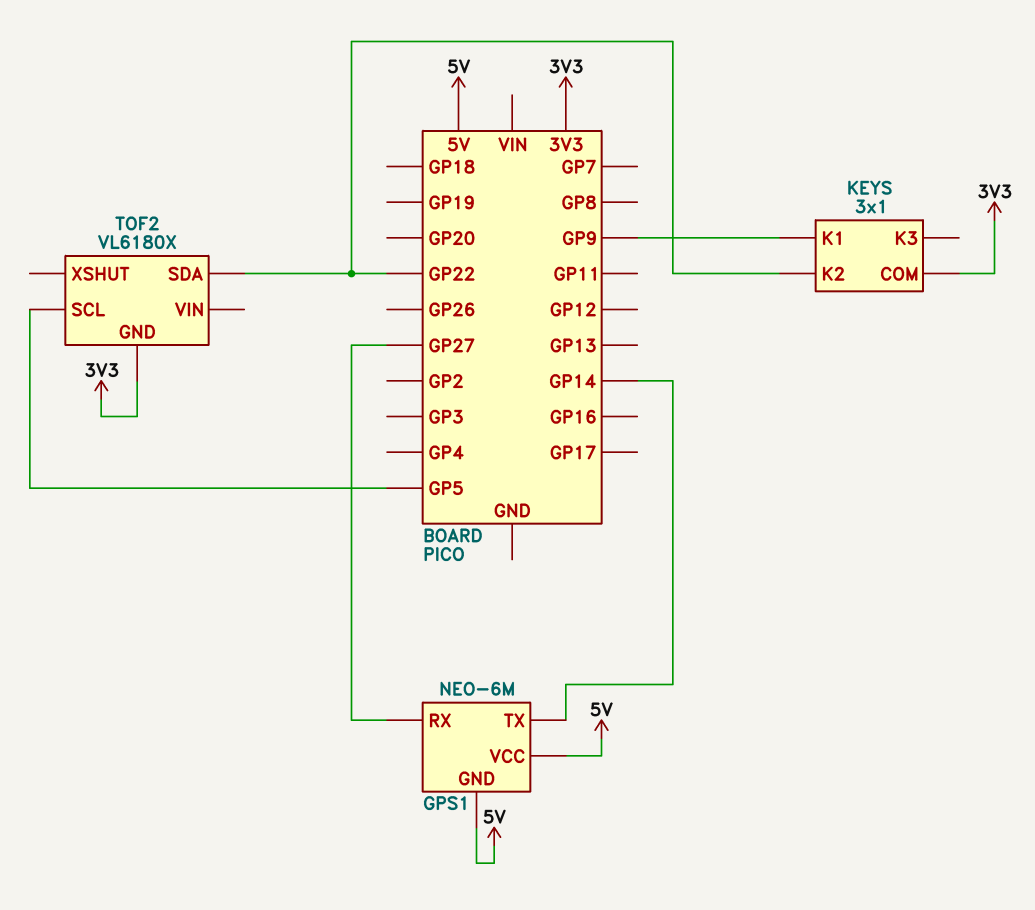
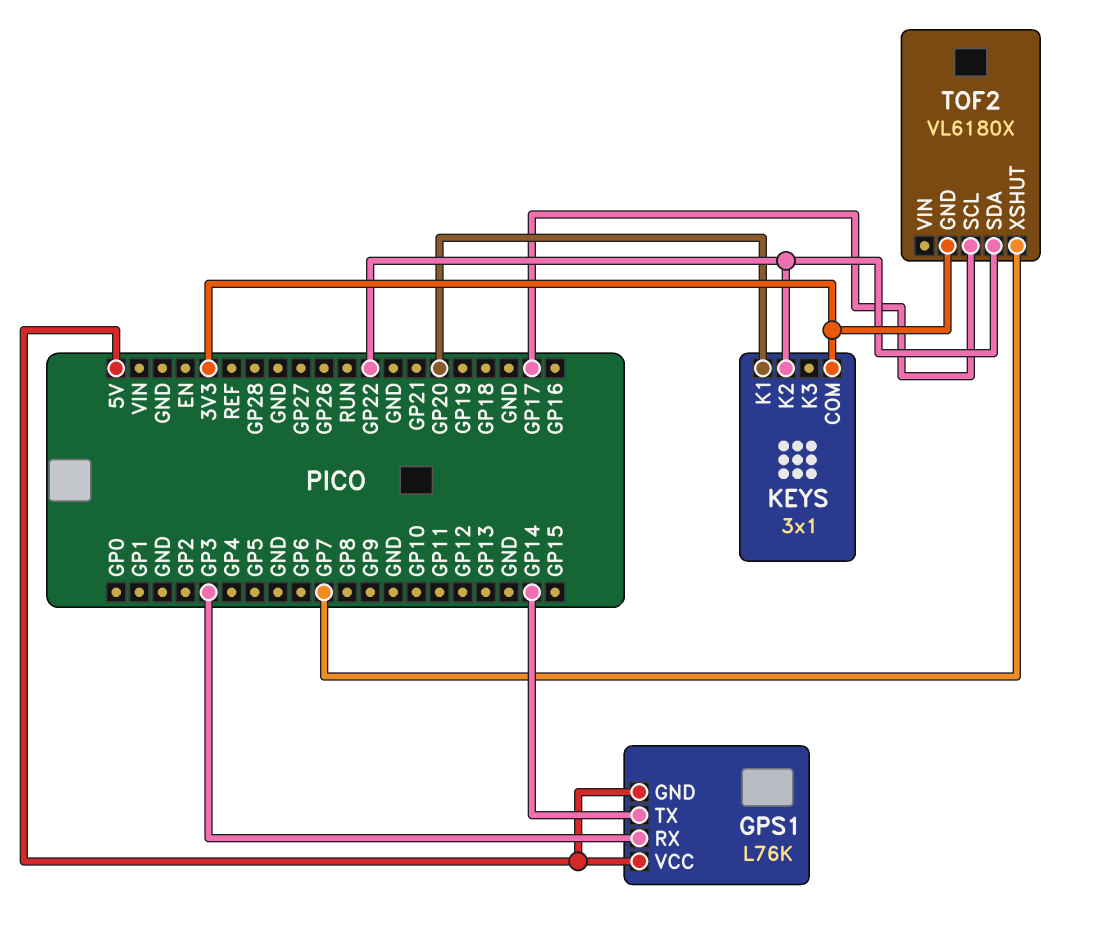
GPS1: NEO-6M -> L76K
GPS1 pin RX: GP27 -> GP3
KEYS pin K1: GP9 -> GP20
TOF2 pin SCL: GP5 -> GP17
TOF2 pin XSHUT: none -> GP7

